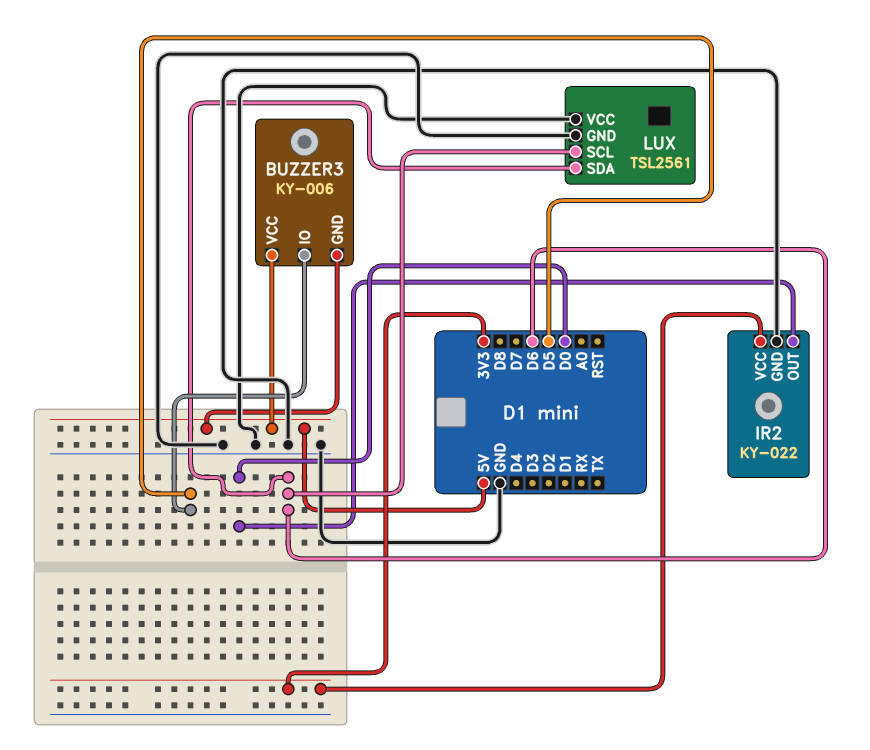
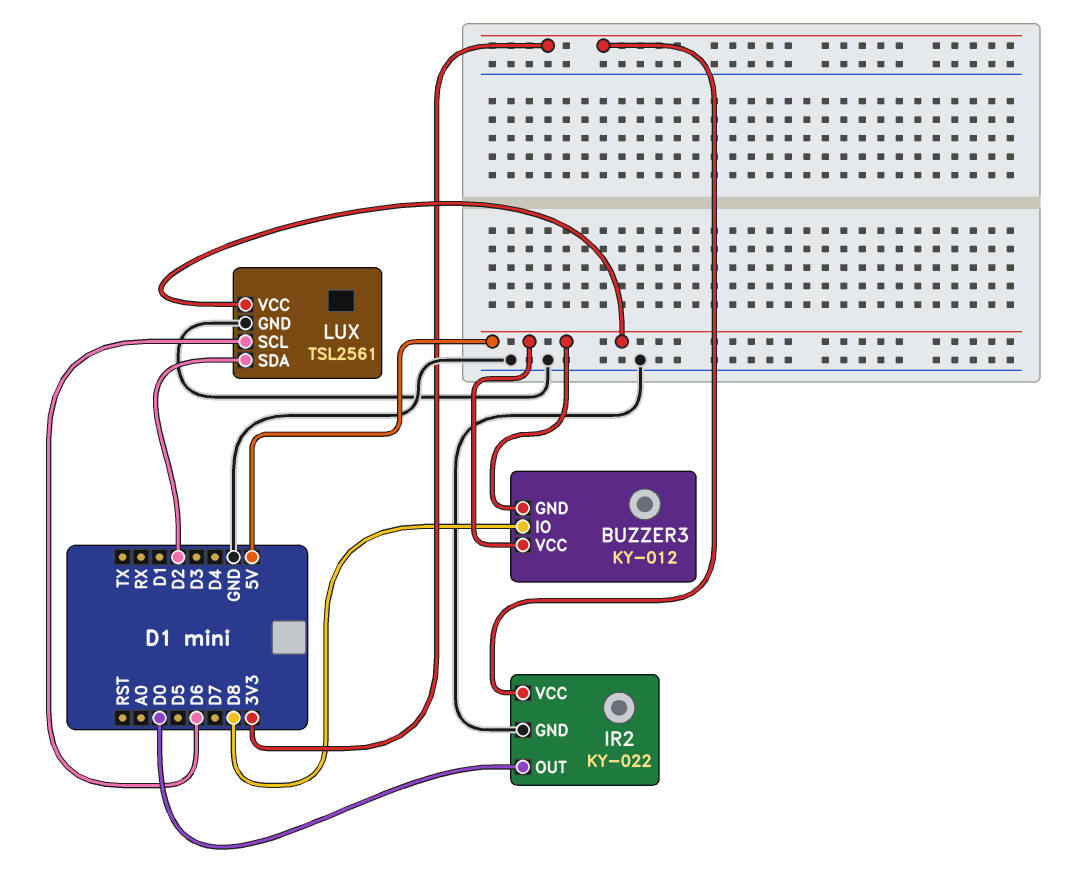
BUZZER3: KY-006 -> KY-012
BUZZER3 pin IO: D5 -> D8
LUX pin SDA: D6 -> D2
LUX pin VCC: GND -> 5V

